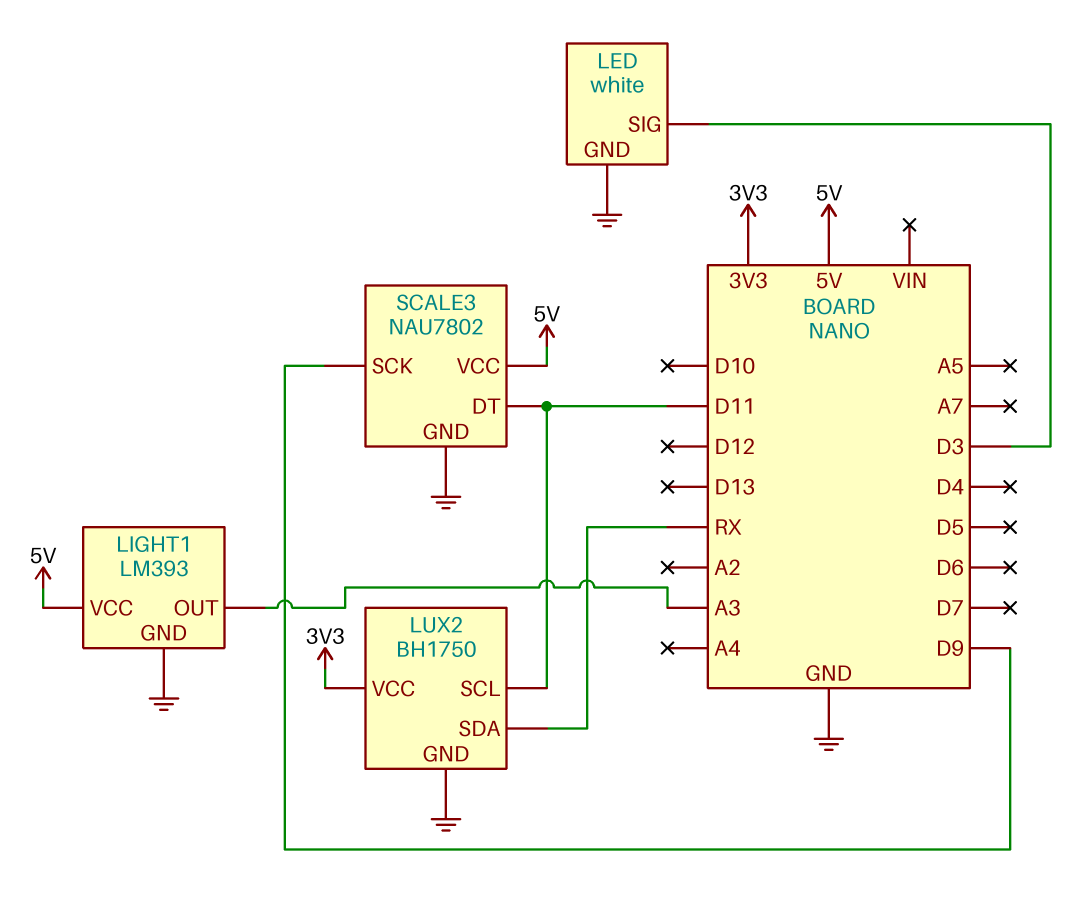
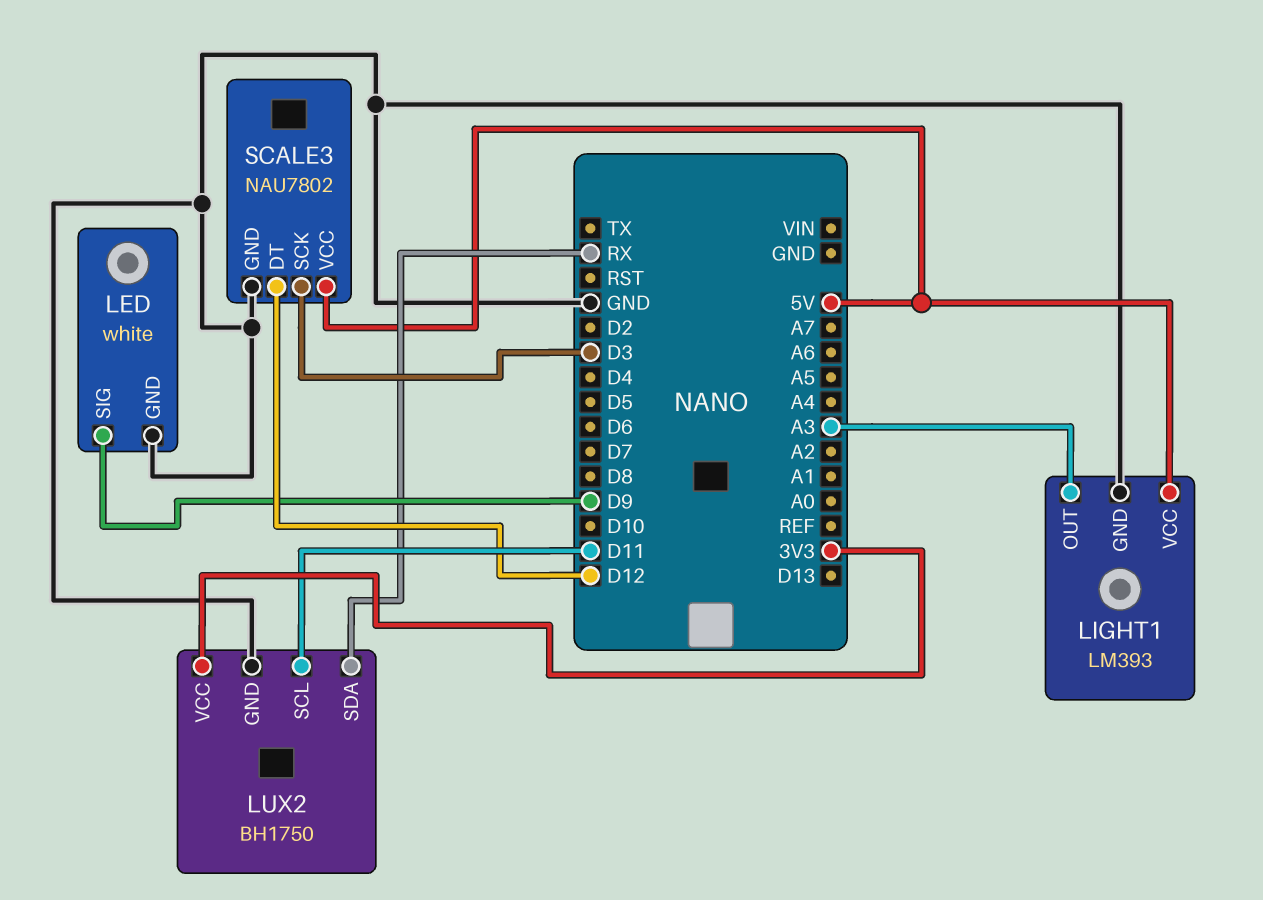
LED pin SIG: D3 -> D9
SCALE3 pin DT: D11 -> D12
SCALE3 pin SCK: D9 -> D3

